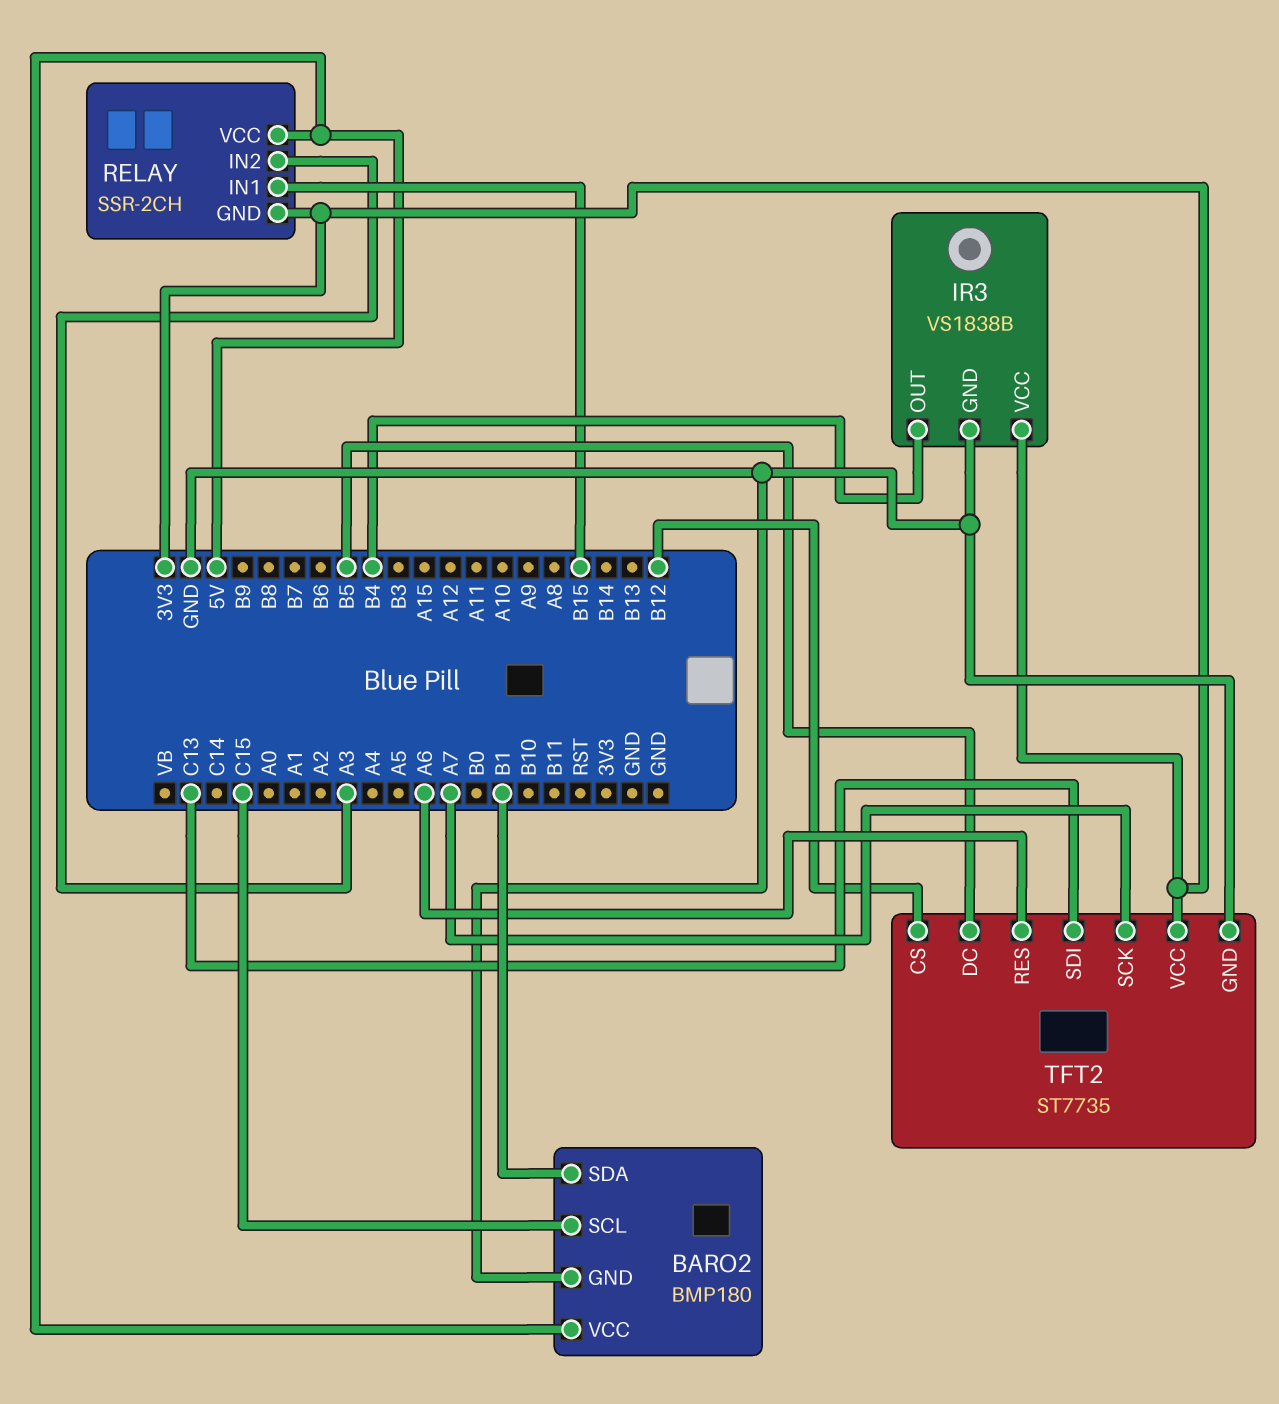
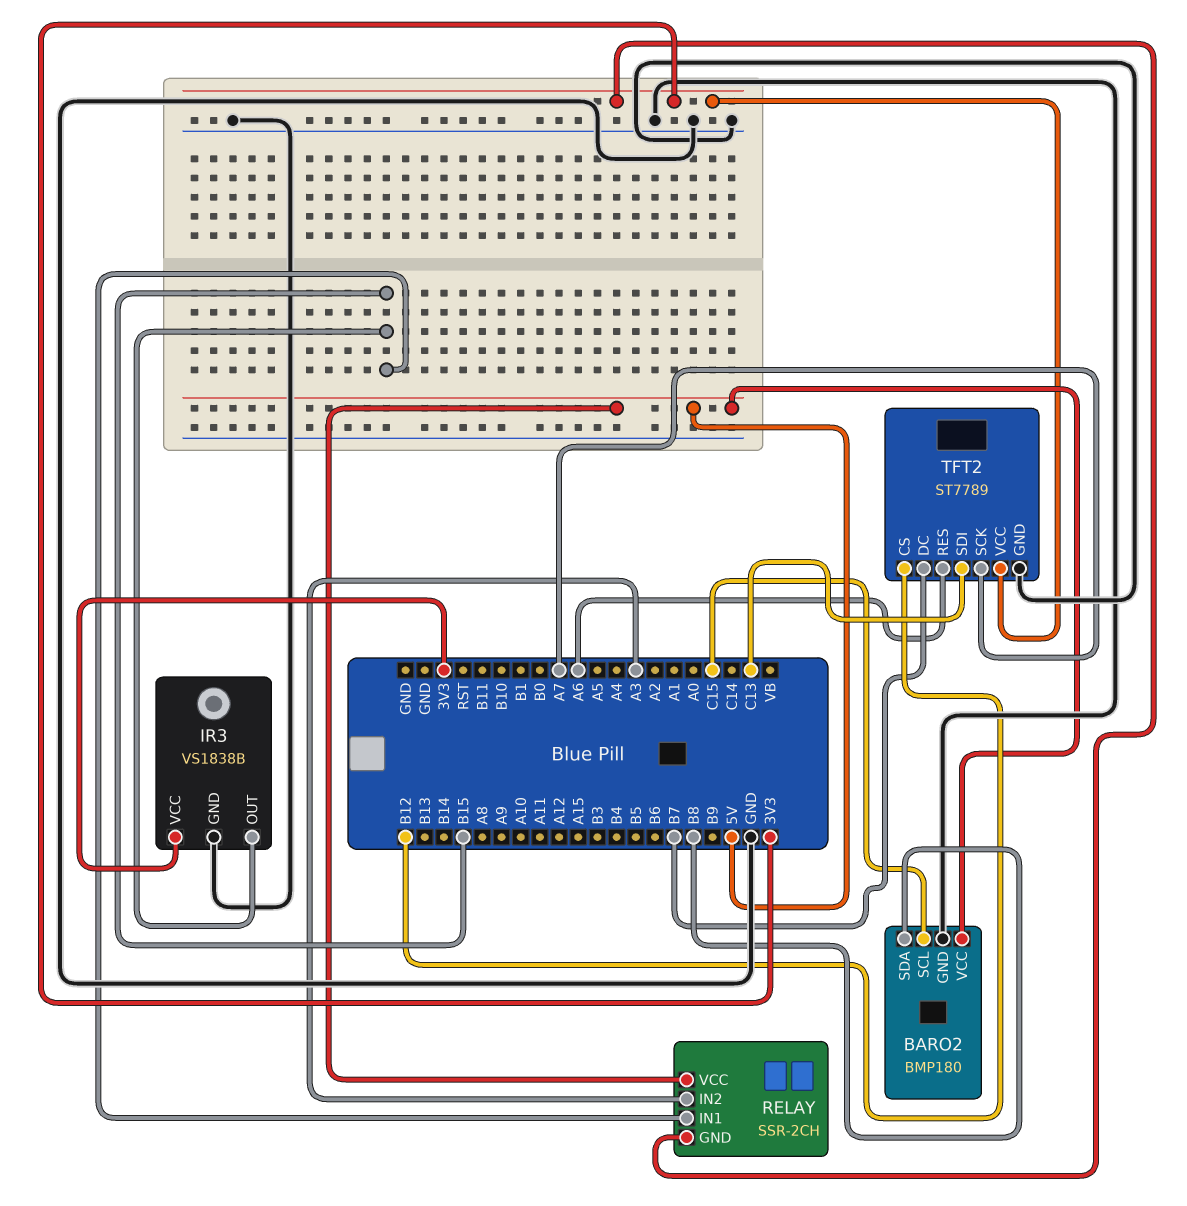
BARO2 pin SDA: B1 -> B8
IR3 pin OUT: B4 -> B15
TFT2: ST7735 -> ST7789
TFT2 pin DC: B5 -> B7

